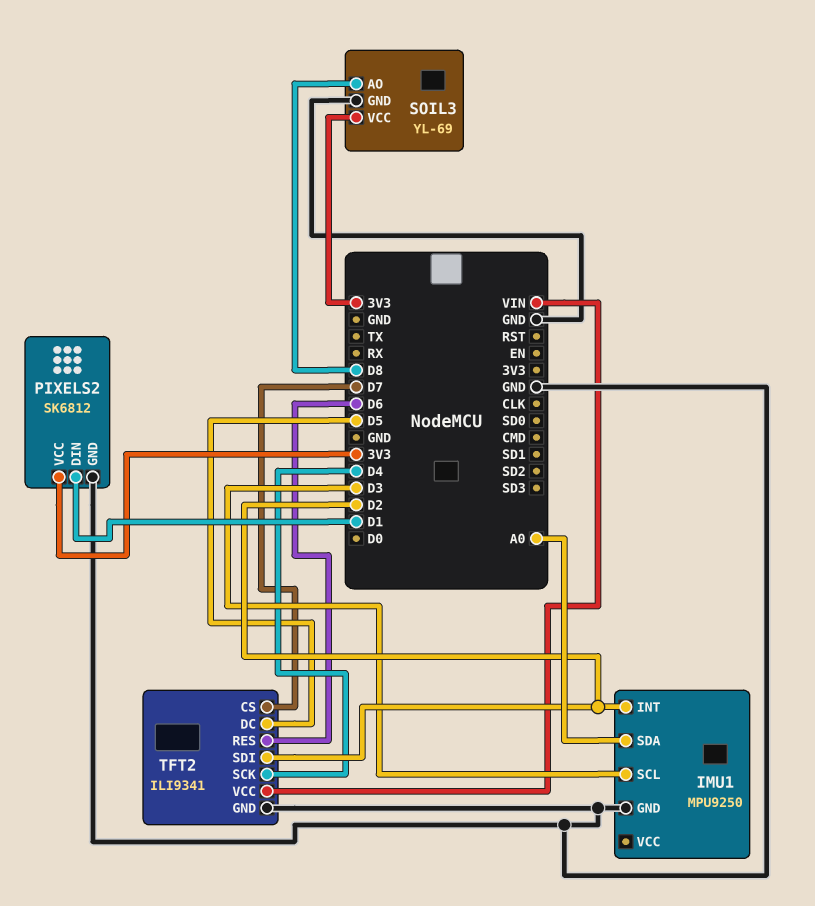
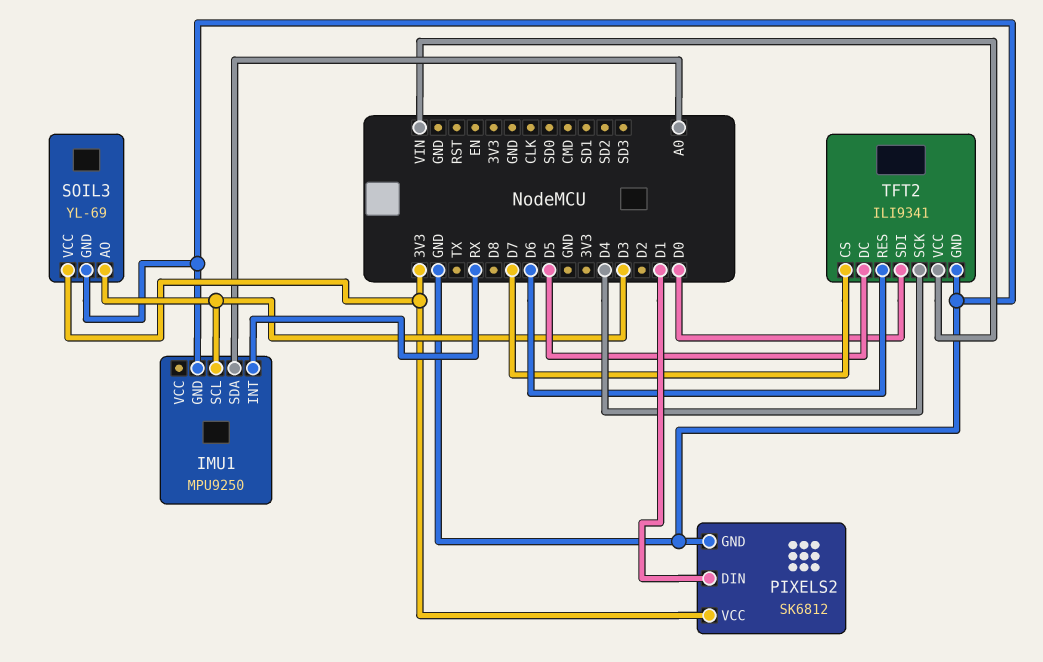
IMU1 pin INT: D2 -> RX
SOIL3 pin AO: D8 -> D3
TFT2 pin SDI: D2 -> D0

